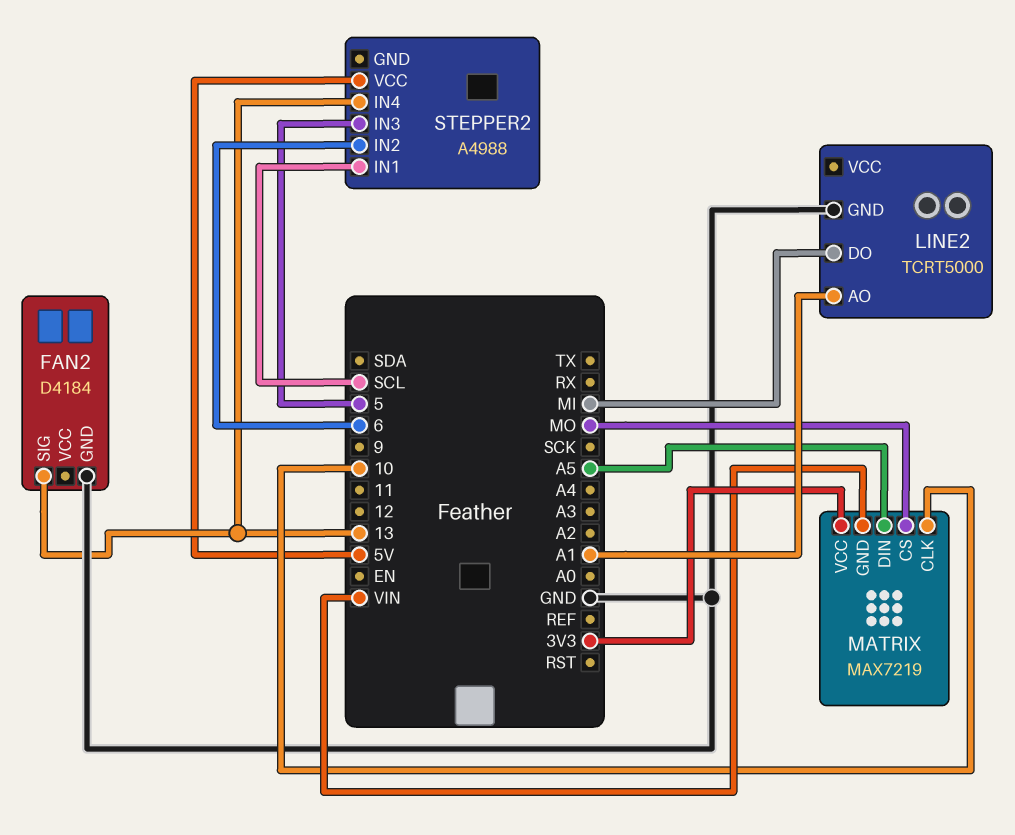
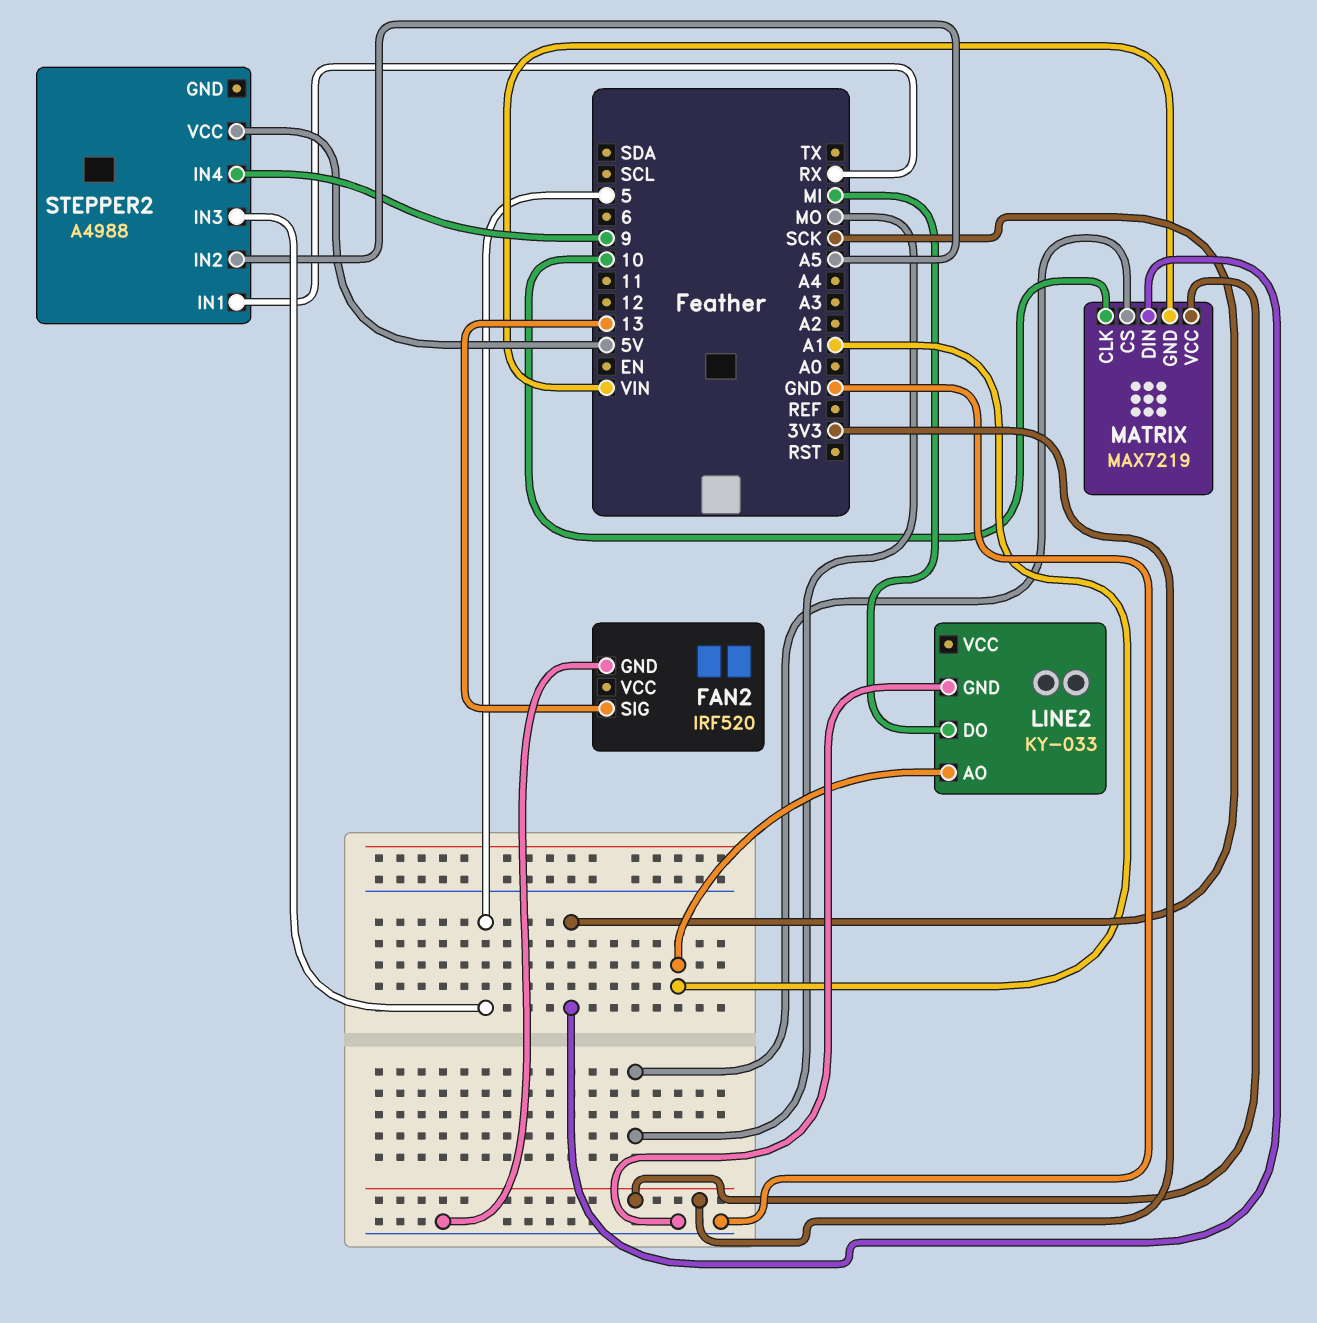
FAN2: D4184 -> IRF520
LINE2: TCRT5000 -> KY-033
MATRIX pin DIN: A5 -> SCK
STEPPER2 pin IN1: SCL -> RX
STEPPER2 pin IN2: 6 -> A5
STEPPER2 pin IN4: 13 -> 9

